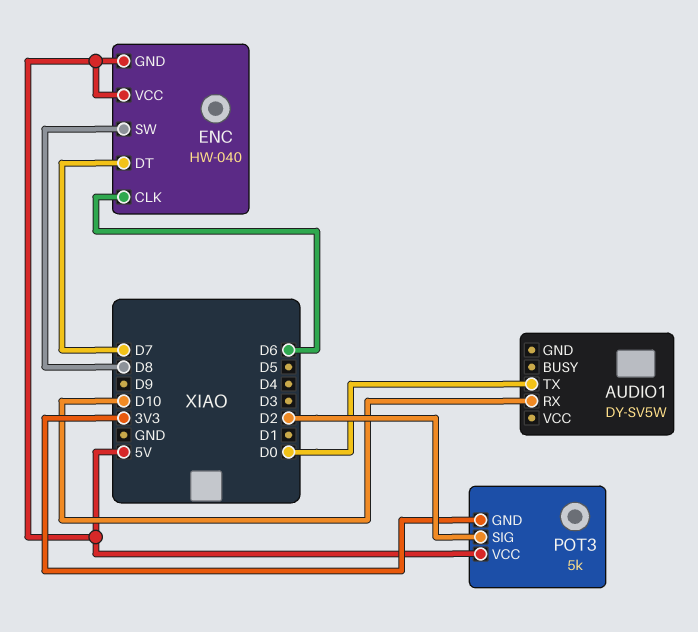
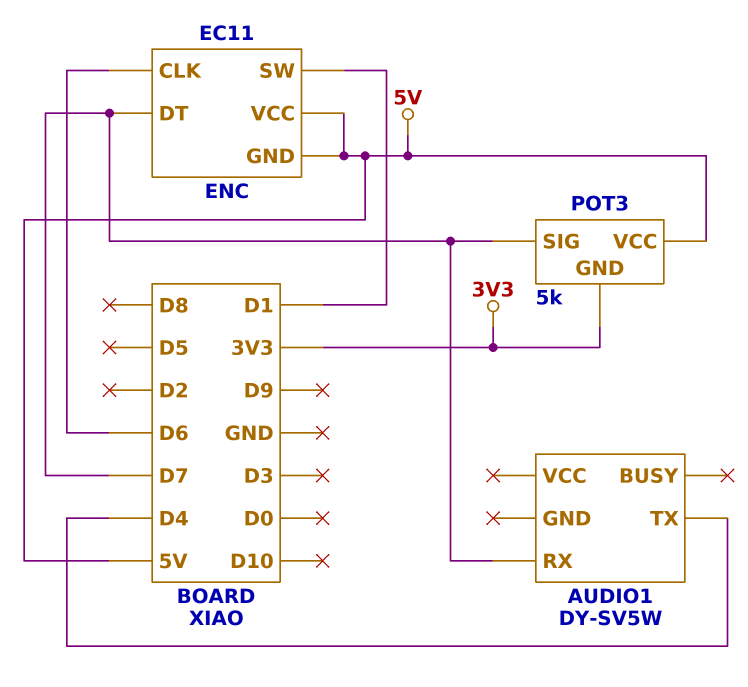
AUDIO1 pin RX: D10 -> D7
AUDIO1 pin TX: D0 -> D4
ENC: HW-040 -> EC11
ENC pin SW: D8 -> D1
POT3 pin SIG: D2 -> D7

